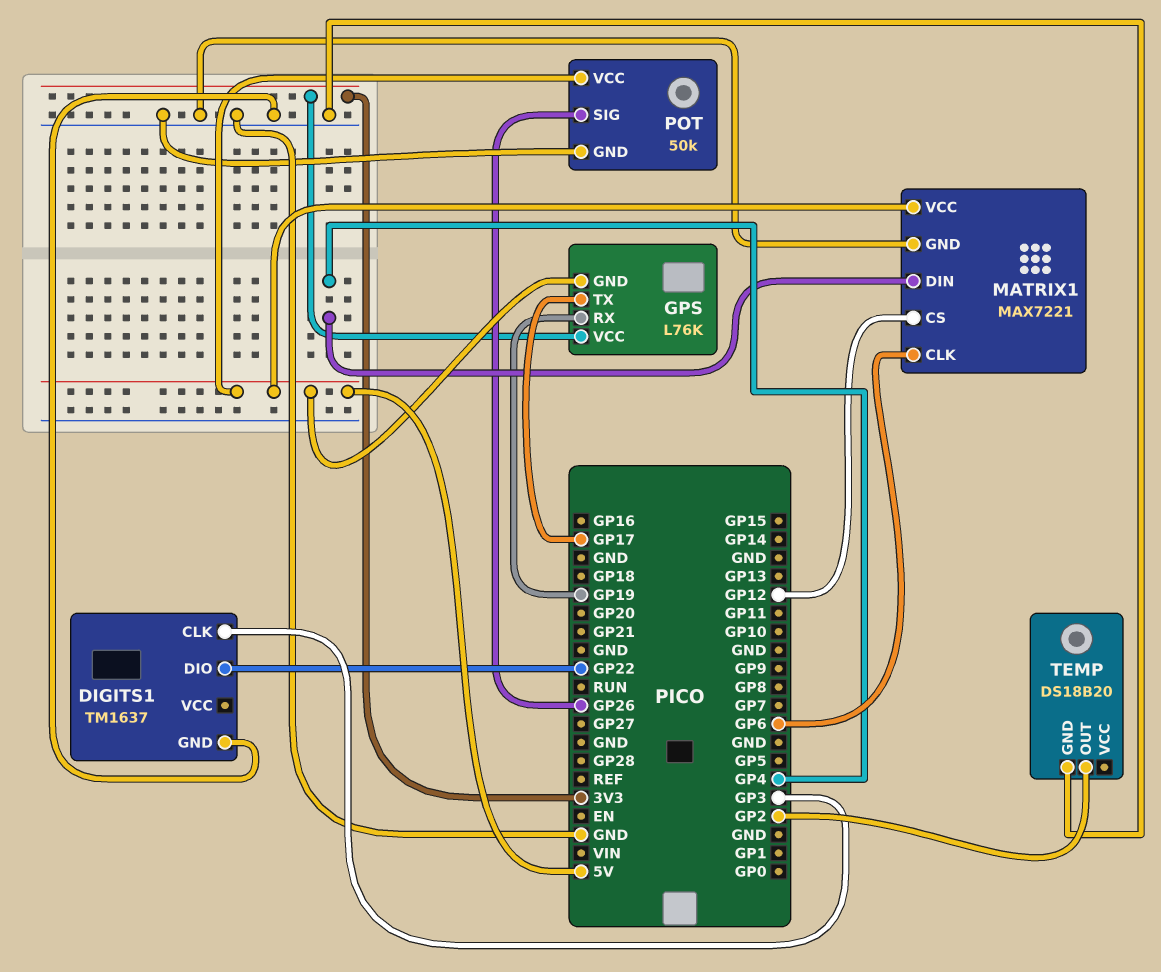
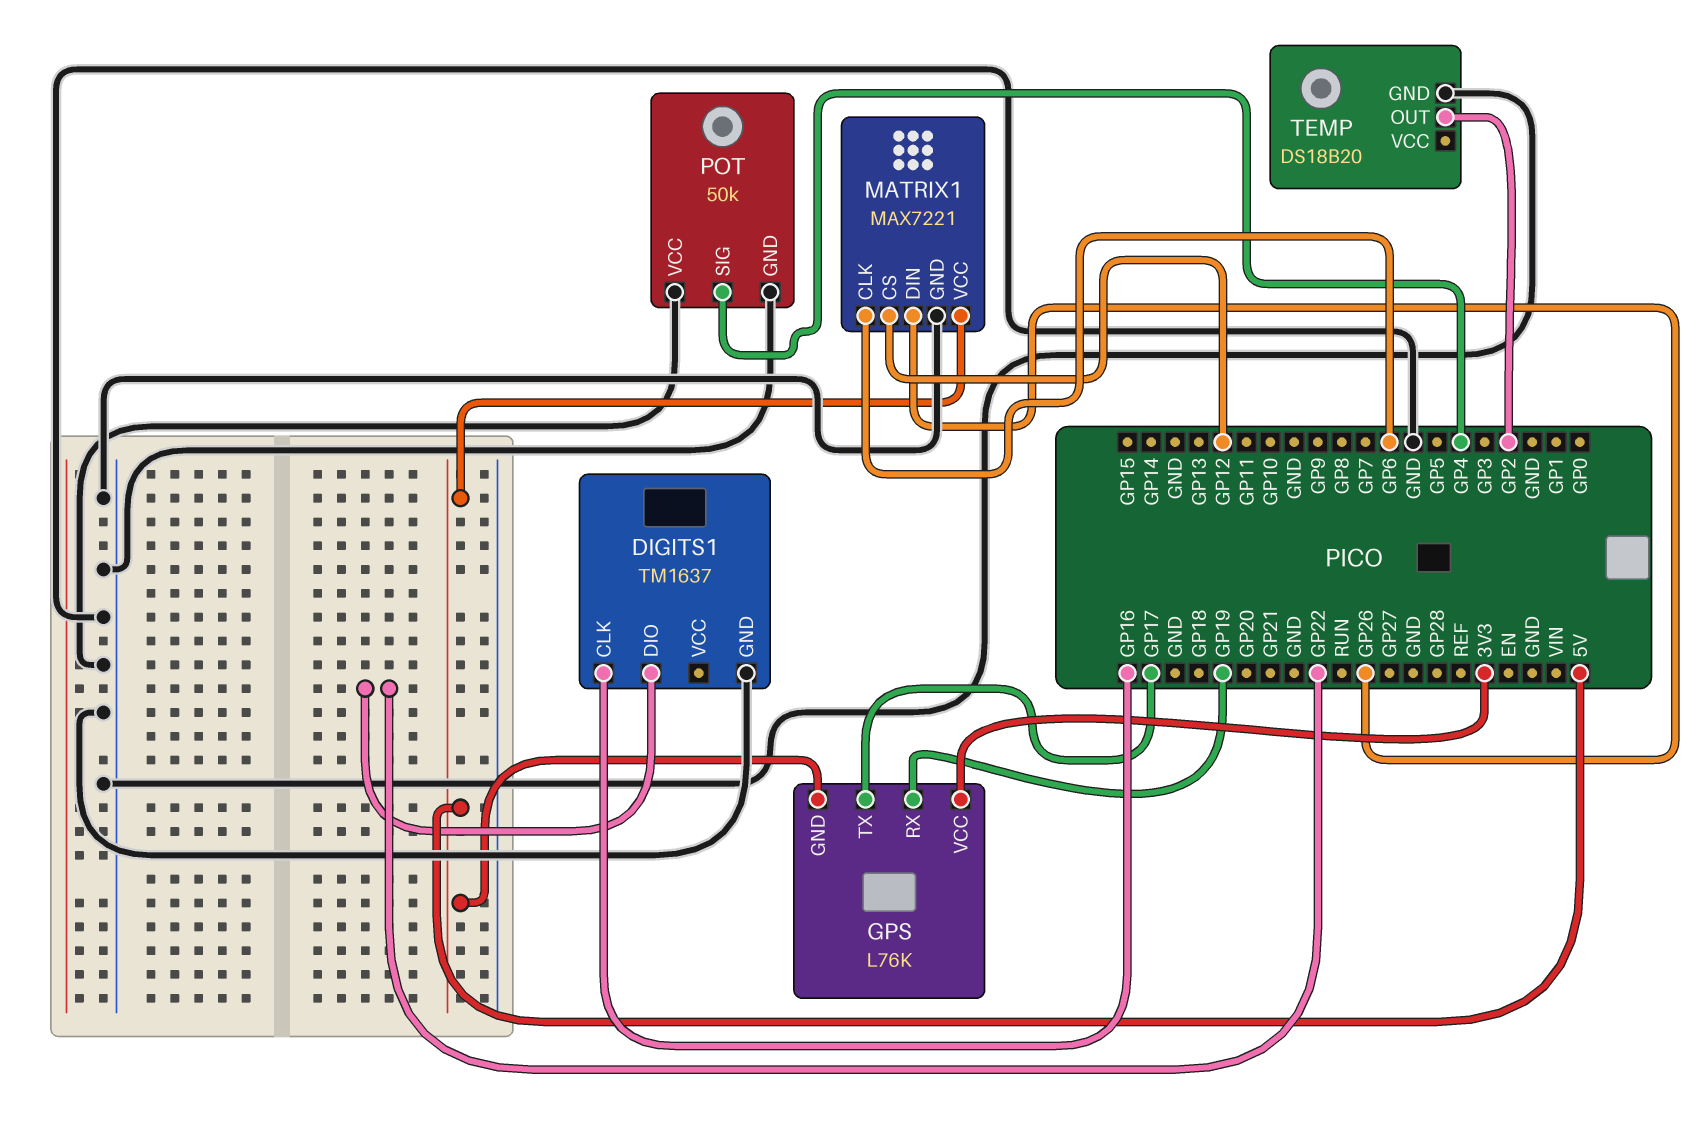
DIGITS1 pin CLK: GP3 -> GP16
MATRIX1 pin DIN: GP4 -> GP26
POT pin SIG: GP26 -> GP4
POT pin VCC: 5V -> GND

